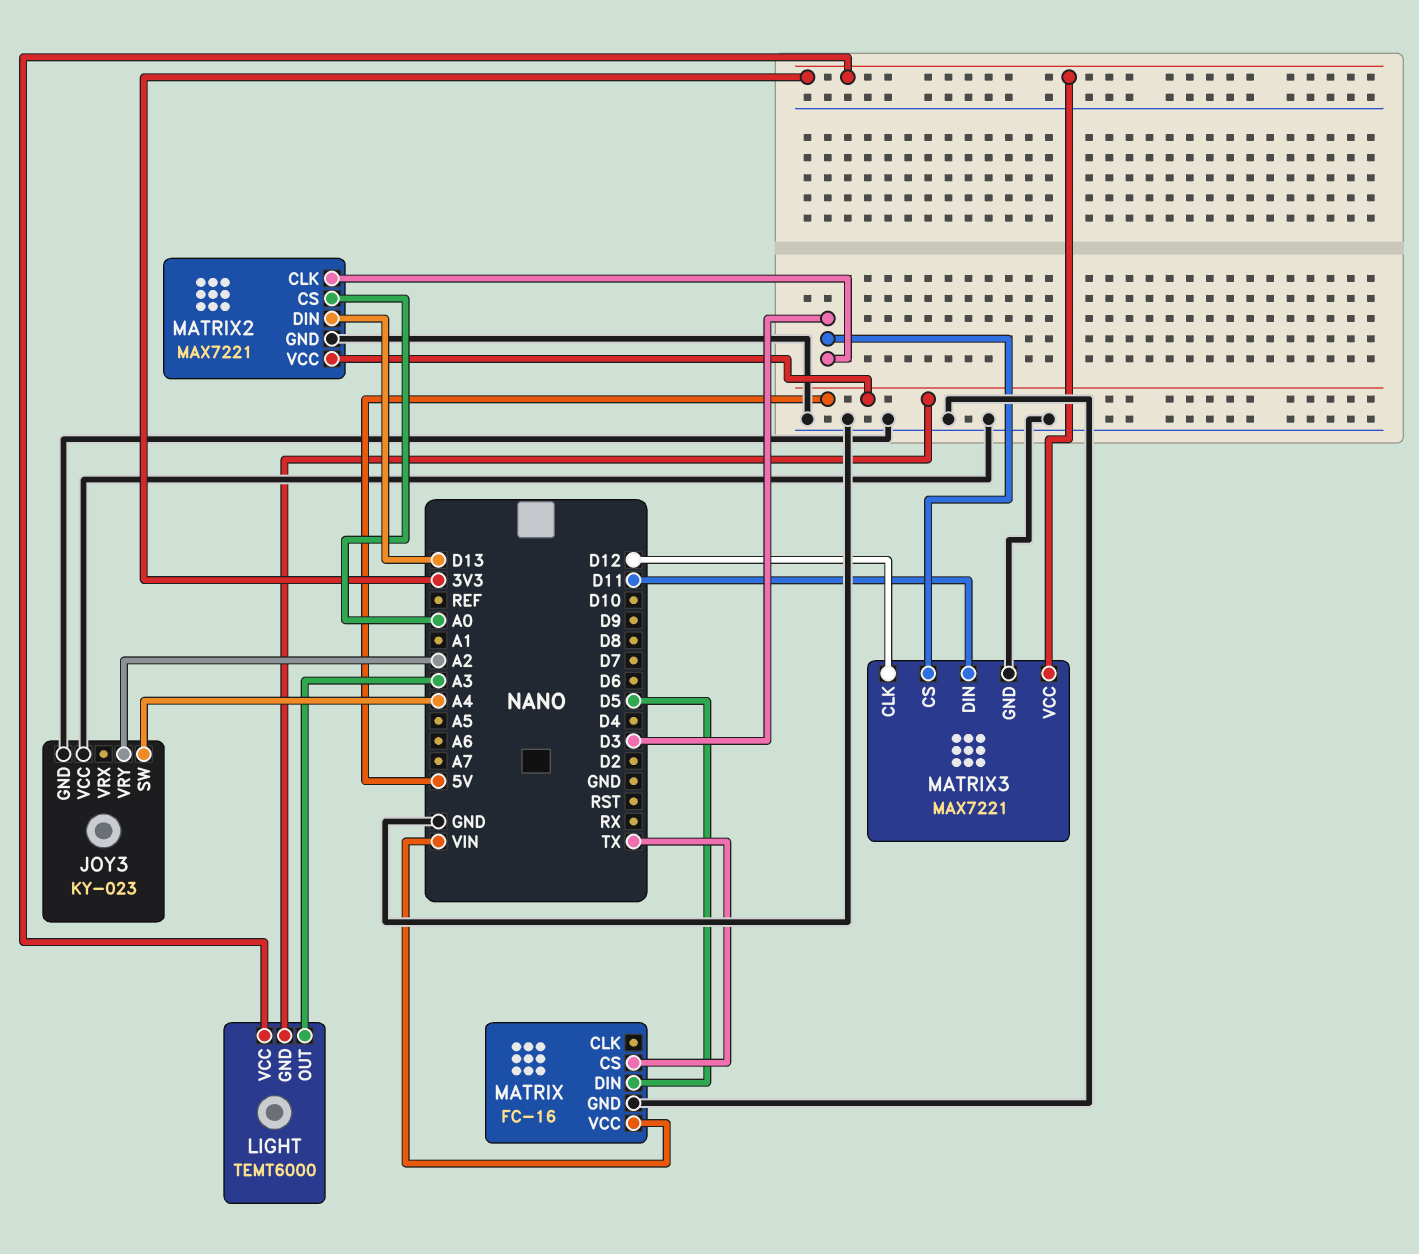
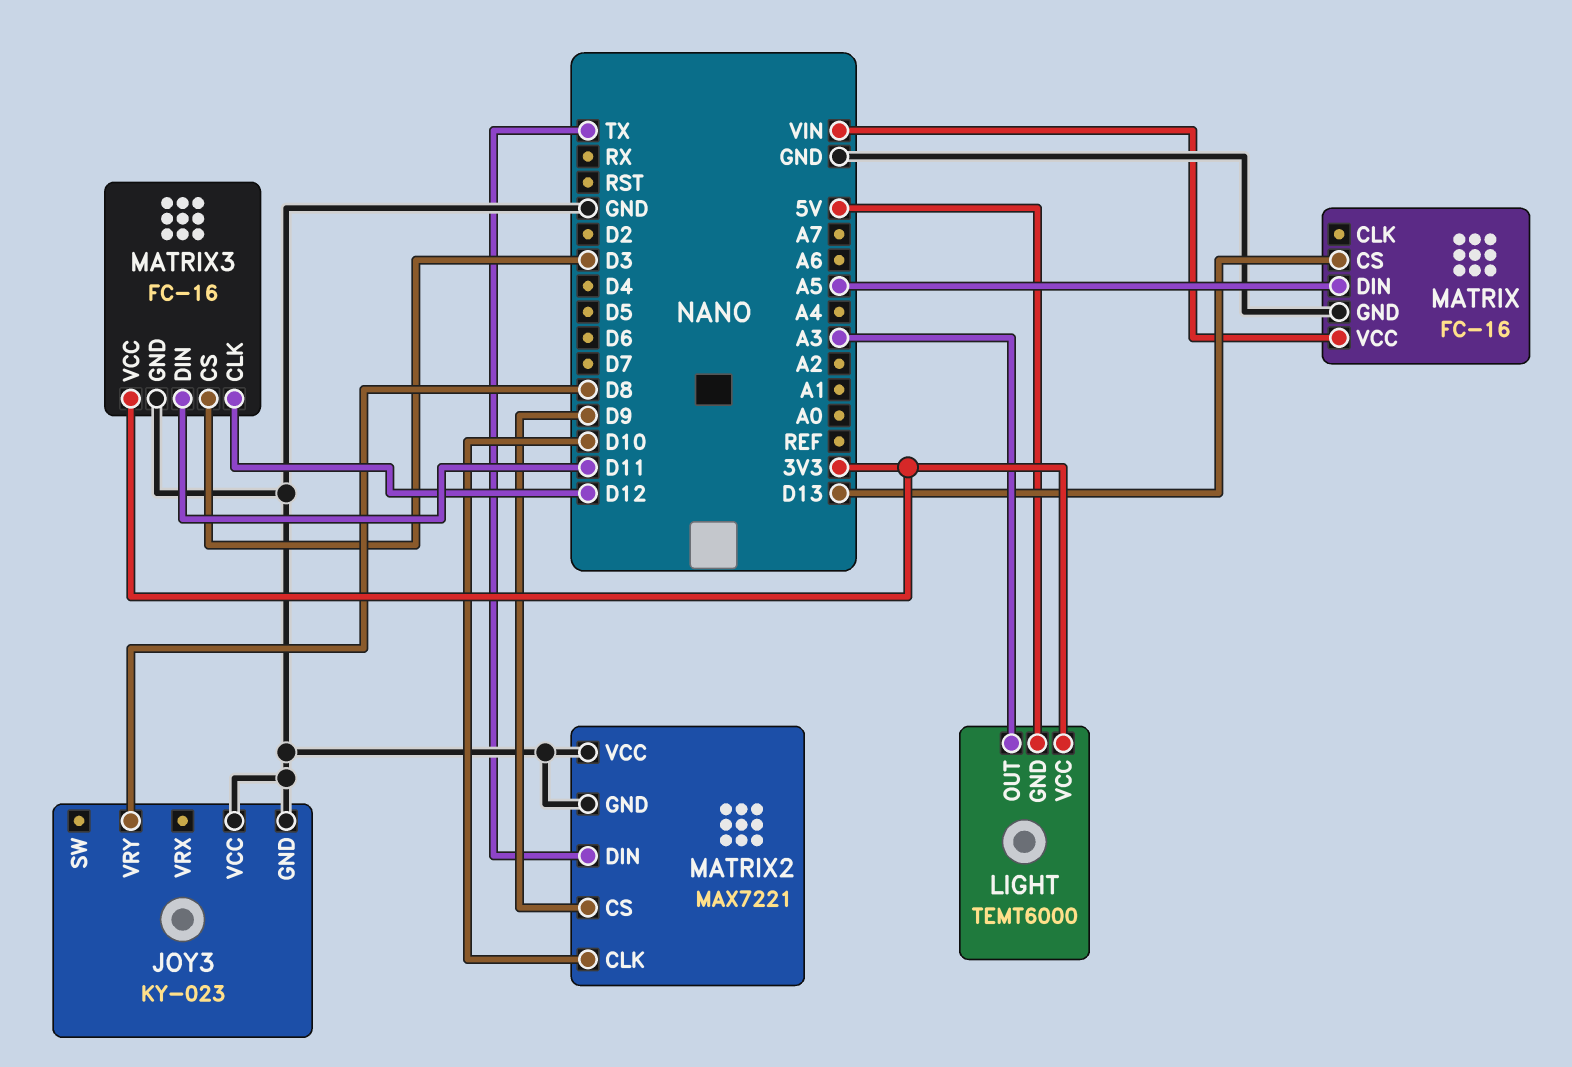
JOY3 pin SW: A4 -> none
JOY3 pin VRY: A2 -> D8
MATRIX pin CS: TX -> D13
MATRIX pin DIN: D5 -> A5
MATRIX2 pin CLK: D3 -> D10
MATRIX2 pin CS: A0 -> D9
MATRIX2 pin DIN: D13 -> TX
MATRIX2 pin VCC: 5V -> GND
MATRIX3: MAX7221 -> FC-16

